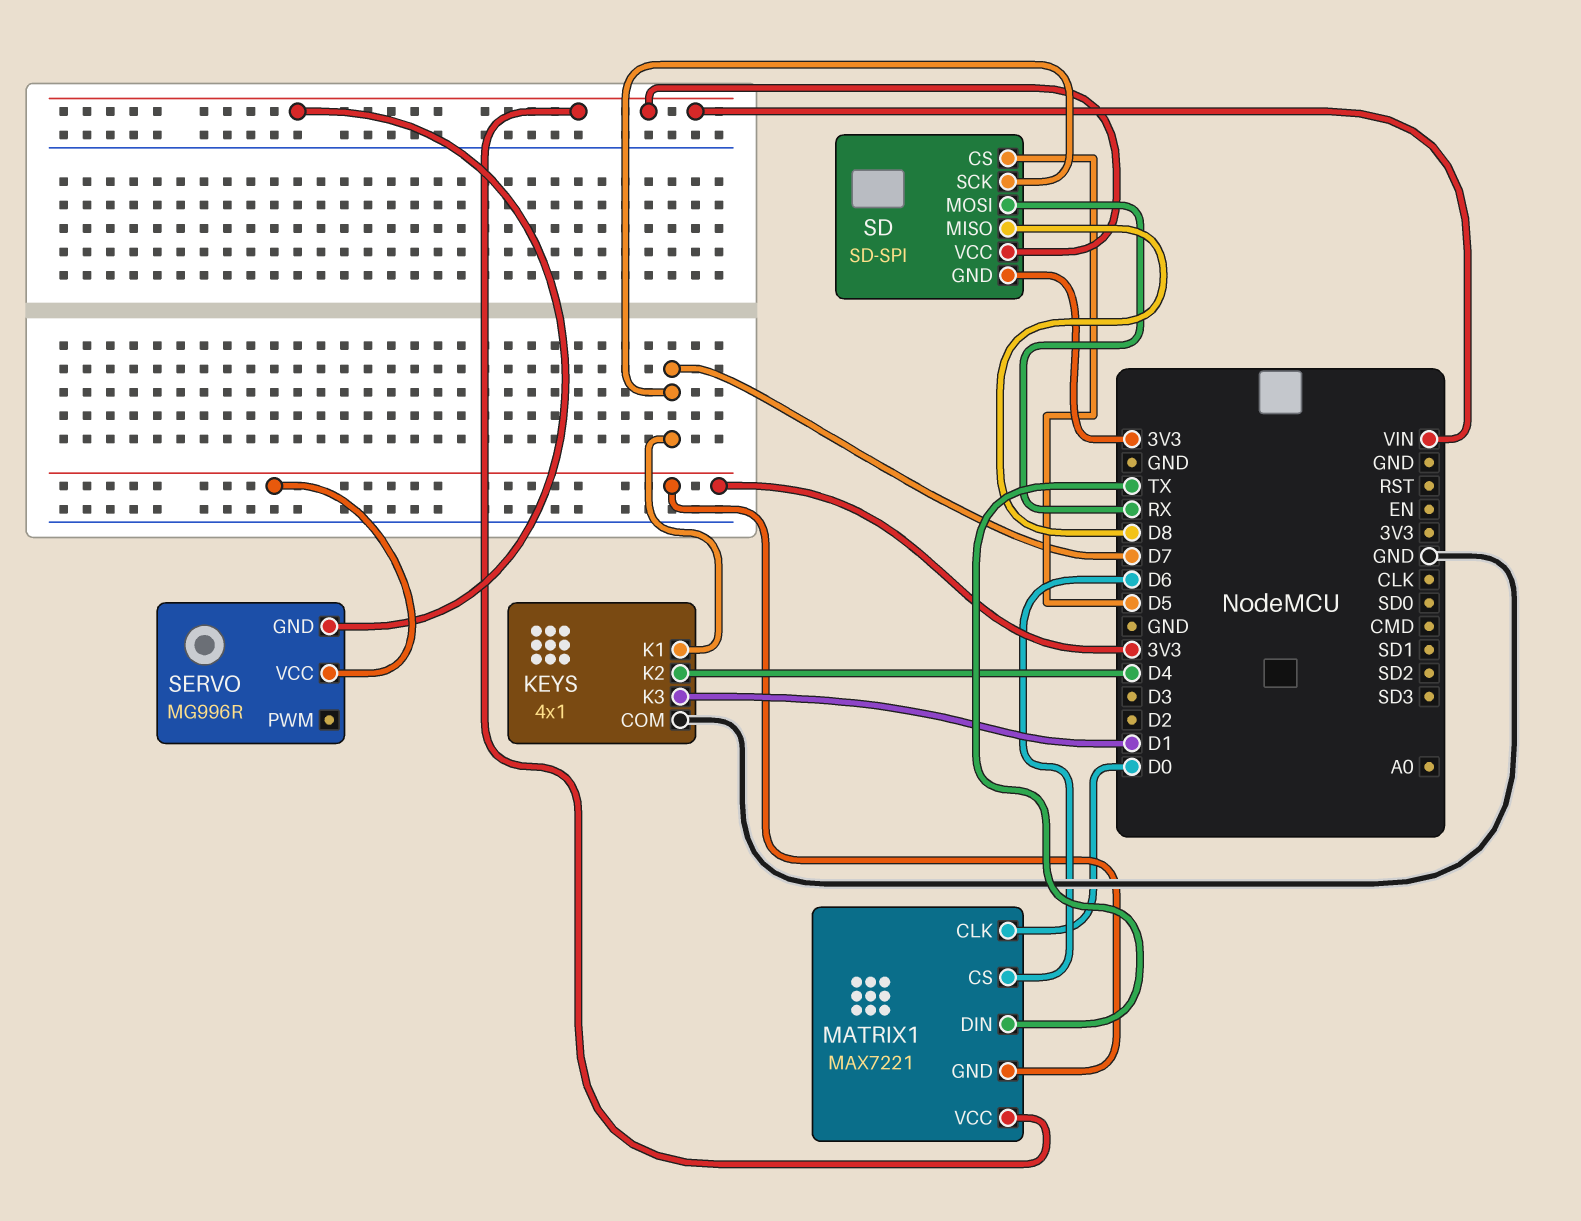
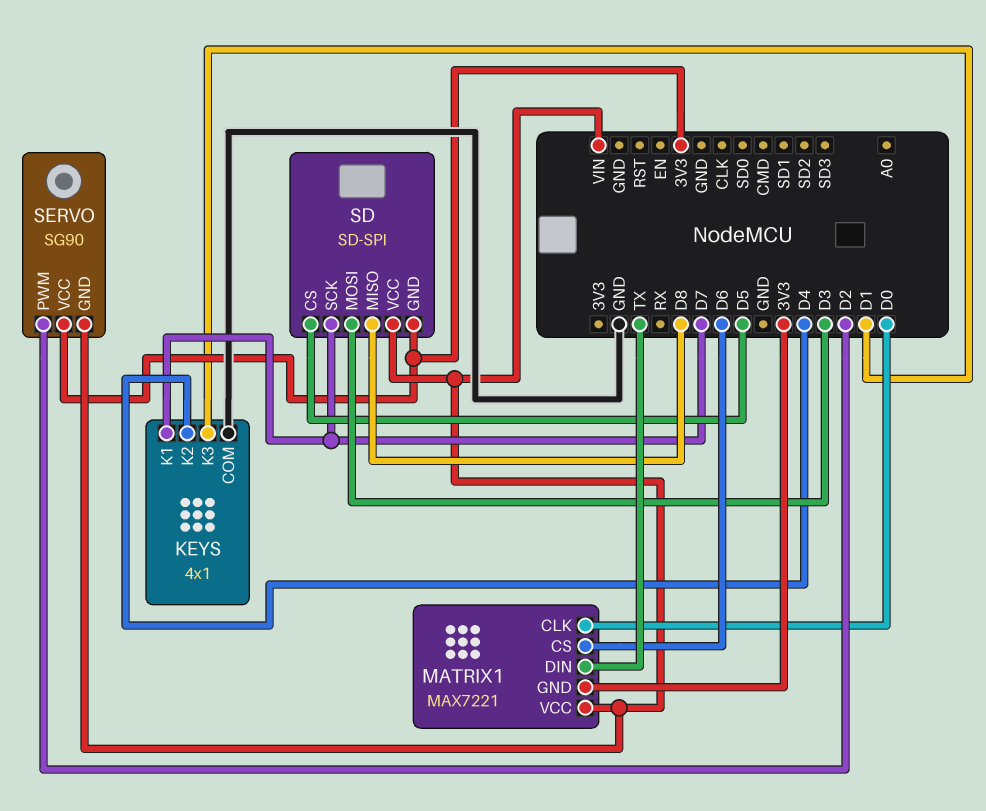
SD pin MOSI: RX -> D3
SERVO: MG996R -> SG90
SERVO pin PWM: none -> D2

